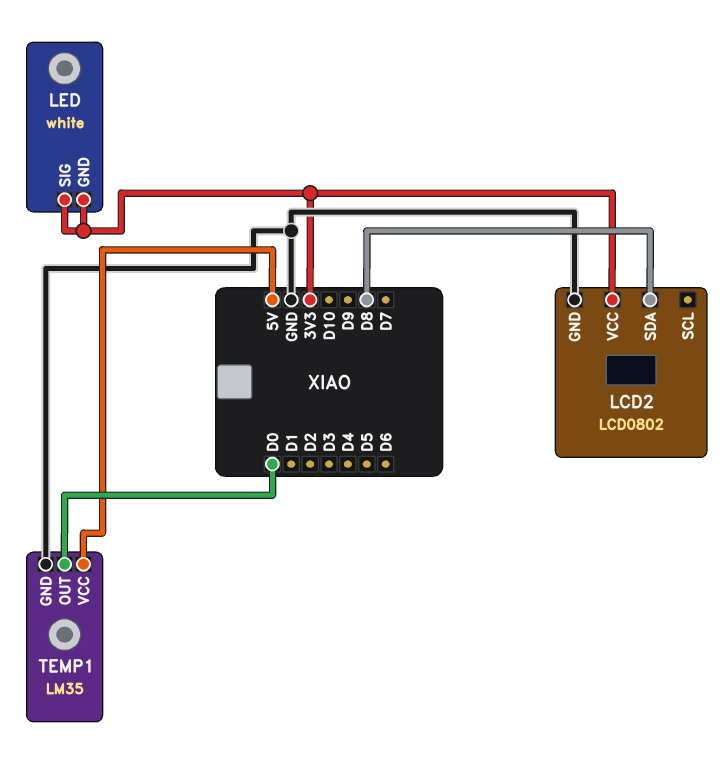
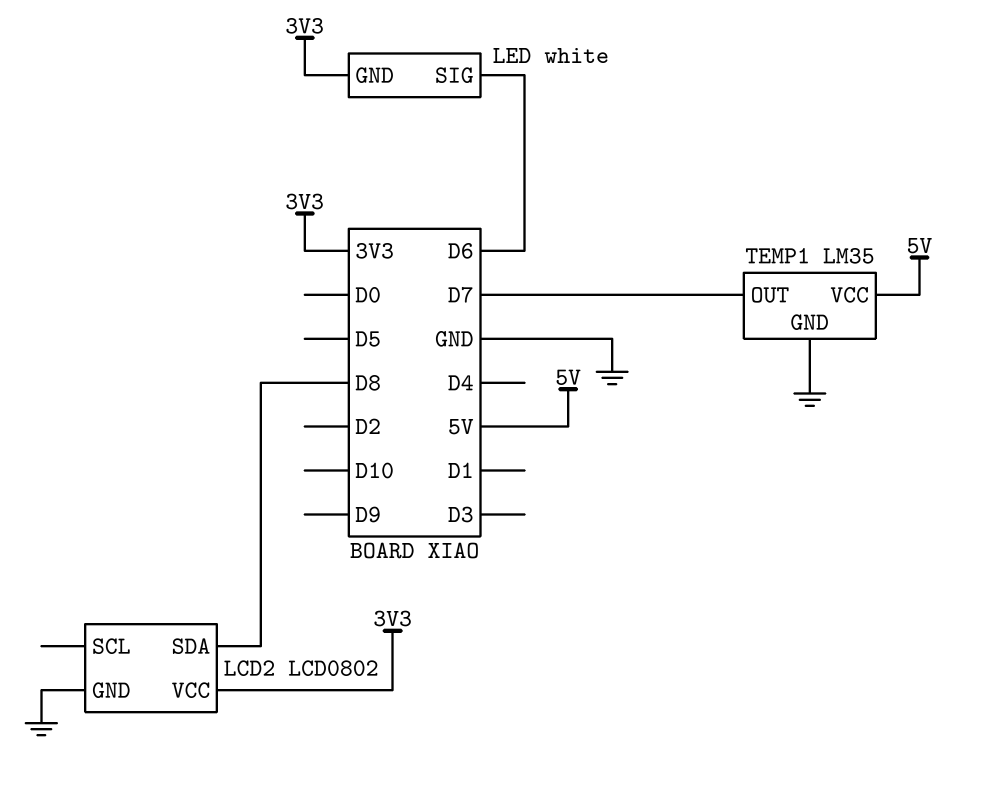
LED pin SIG: 3V3 -> D6
TEMP1 pin OUT: D0 -> D7

